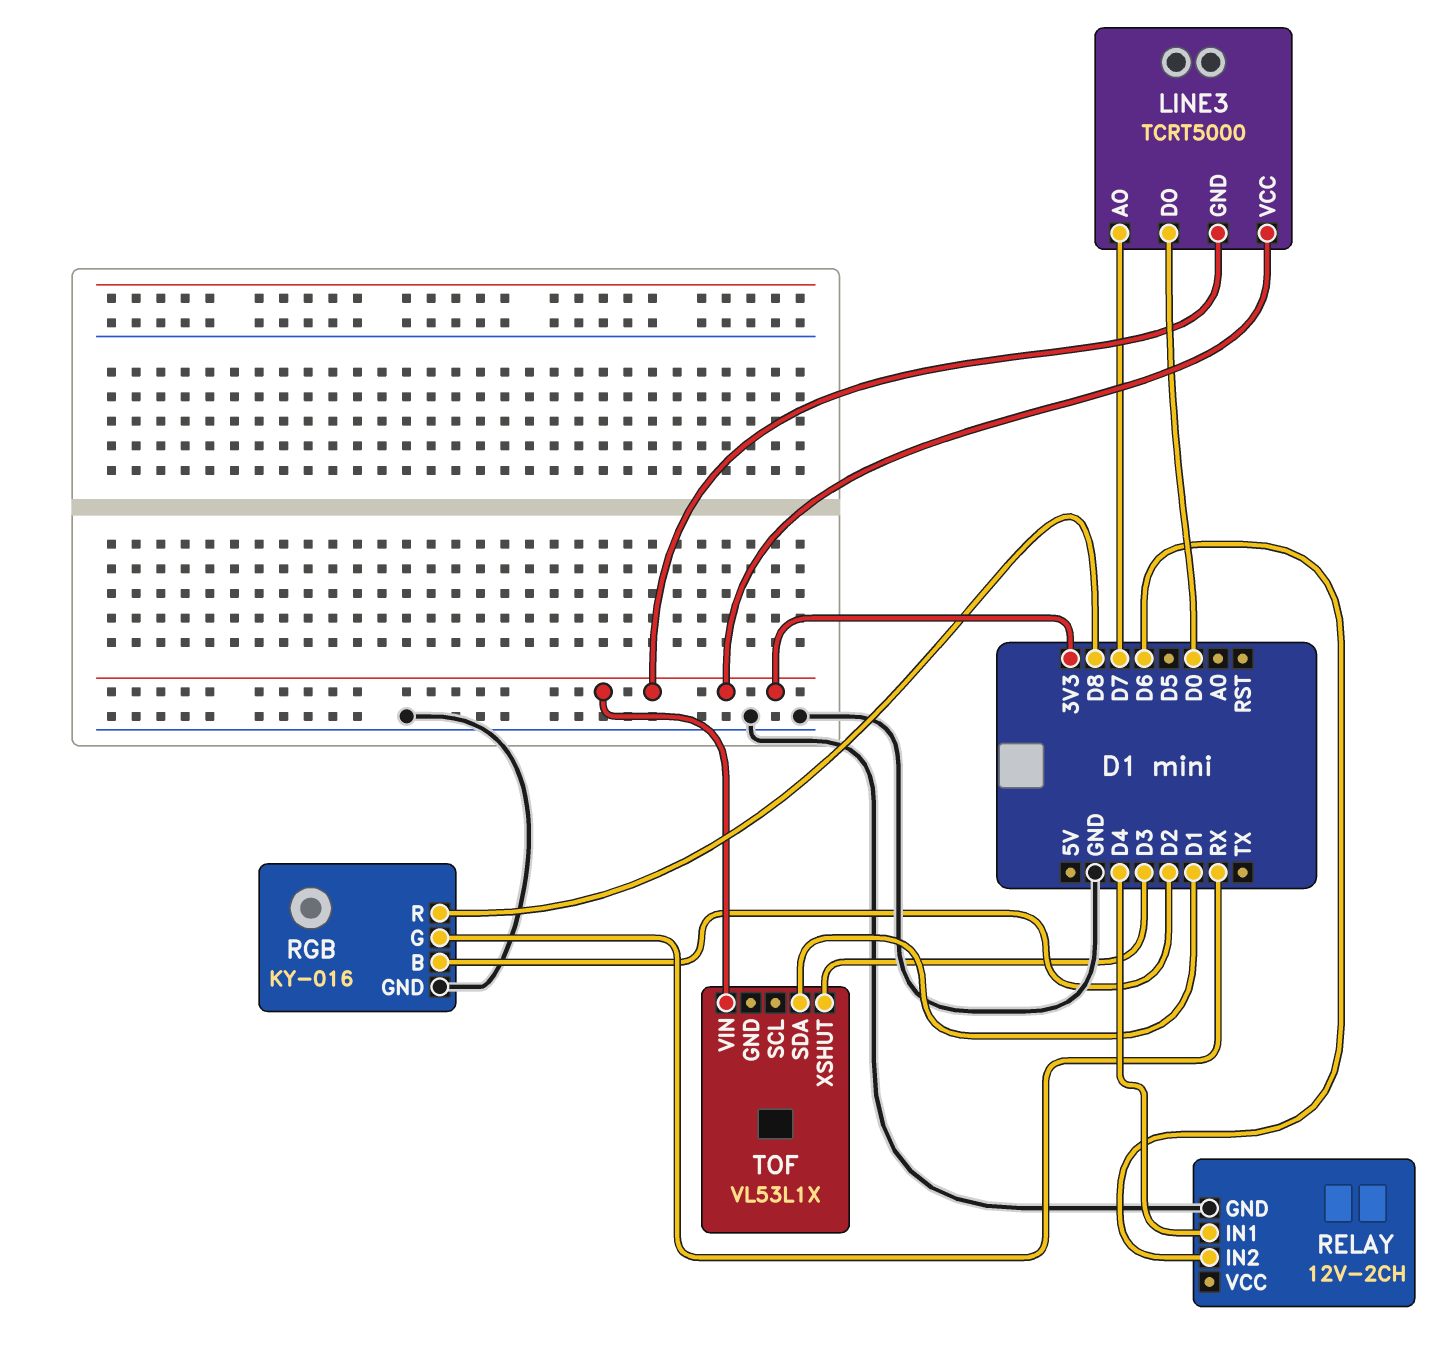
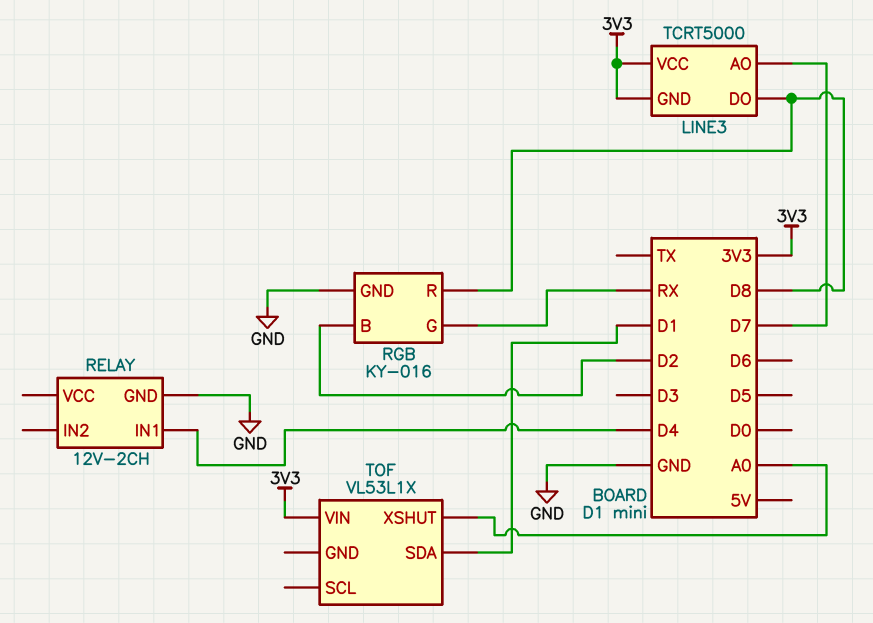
LINE3 pin DO: D0 -> D8
RELAY pin IN2: D6 -> none
TOF pin XSHUT: D3 -> A0

